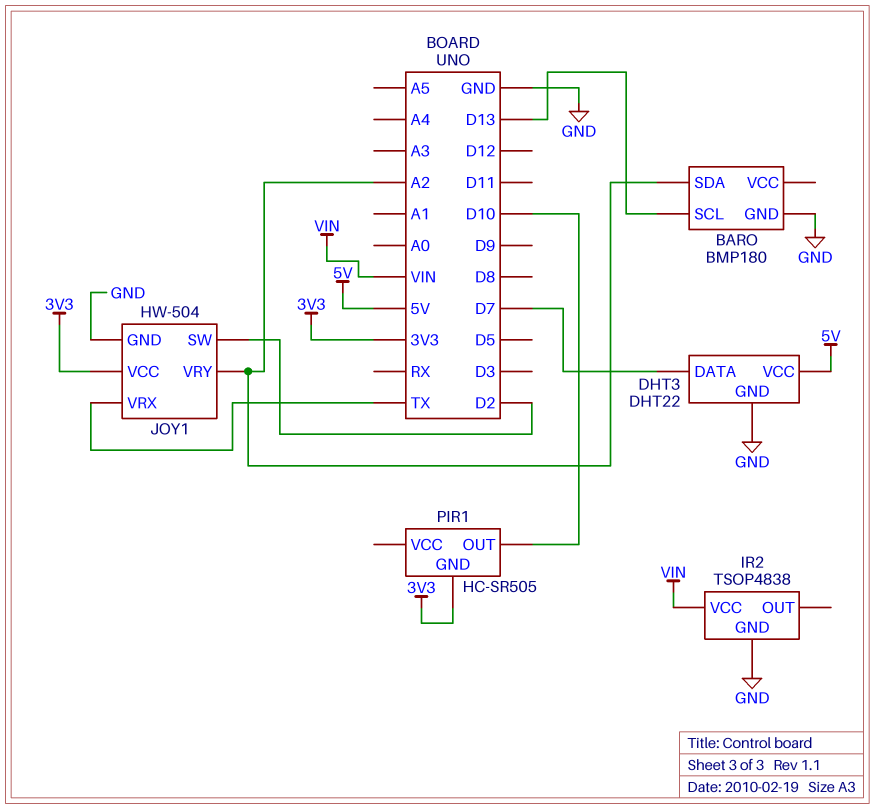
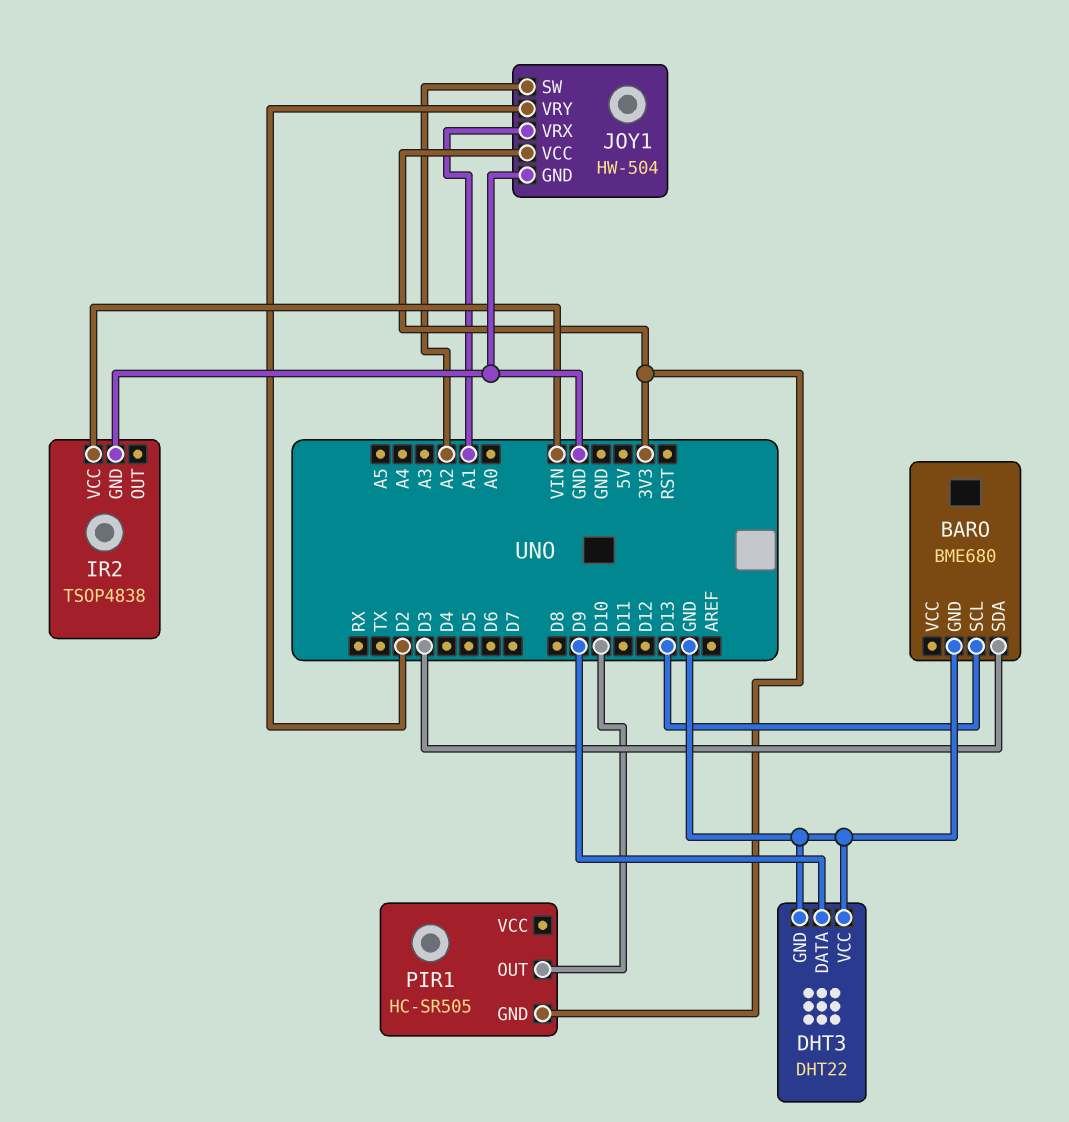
BARO: BMP180 -> BME680
BARO pin SDA: A2 -> D3
DHT3 pin DATA: D7 -> D9
DHT3 pin VCC: 5V -> GND
JOY1 pin SW: D2 -> A2
JOY1 pin VRX: TX -> A1
JOY1 pin VRY: A2 -> D2

